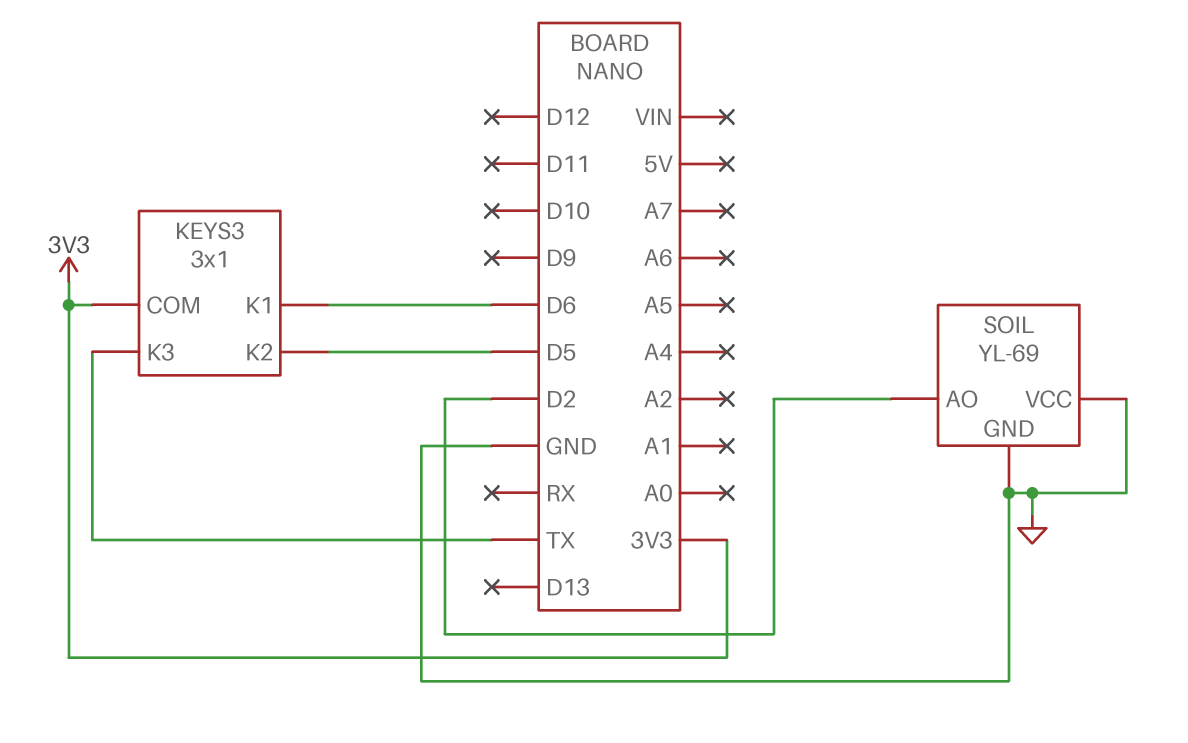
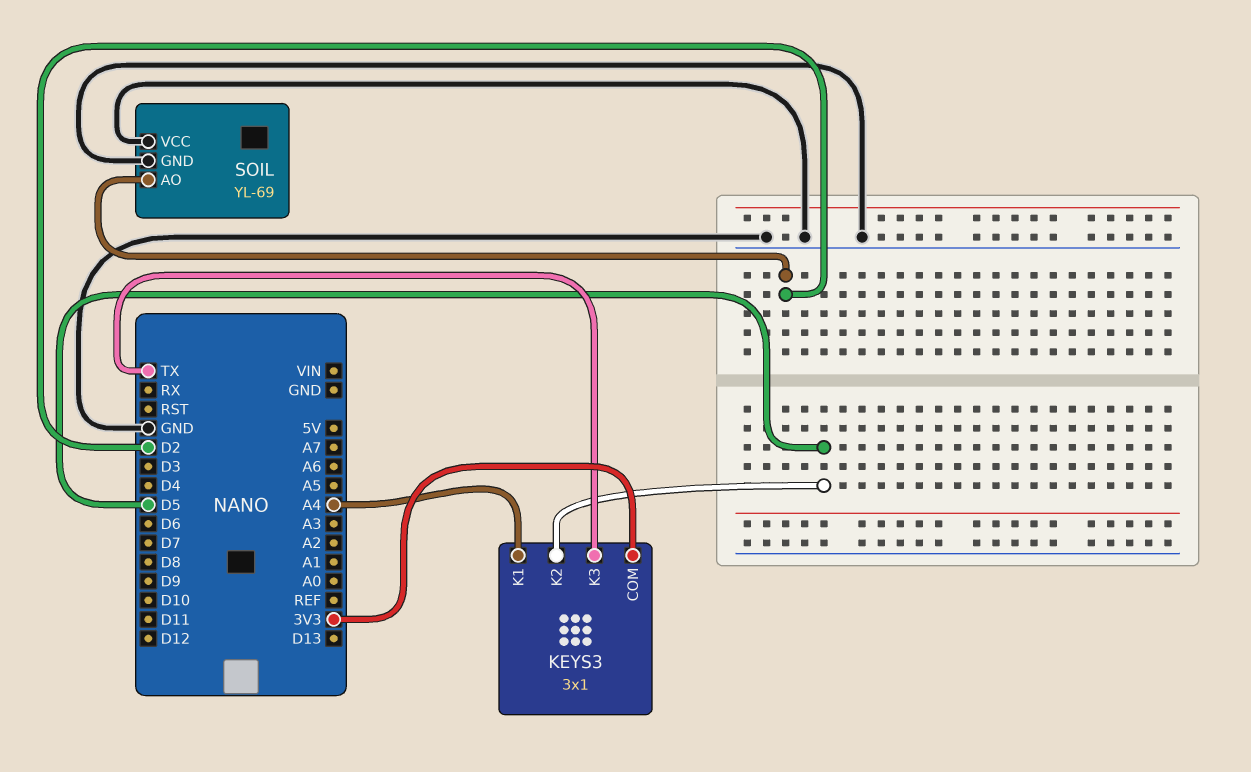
KEYS3 pin K1: D6 -> A4

